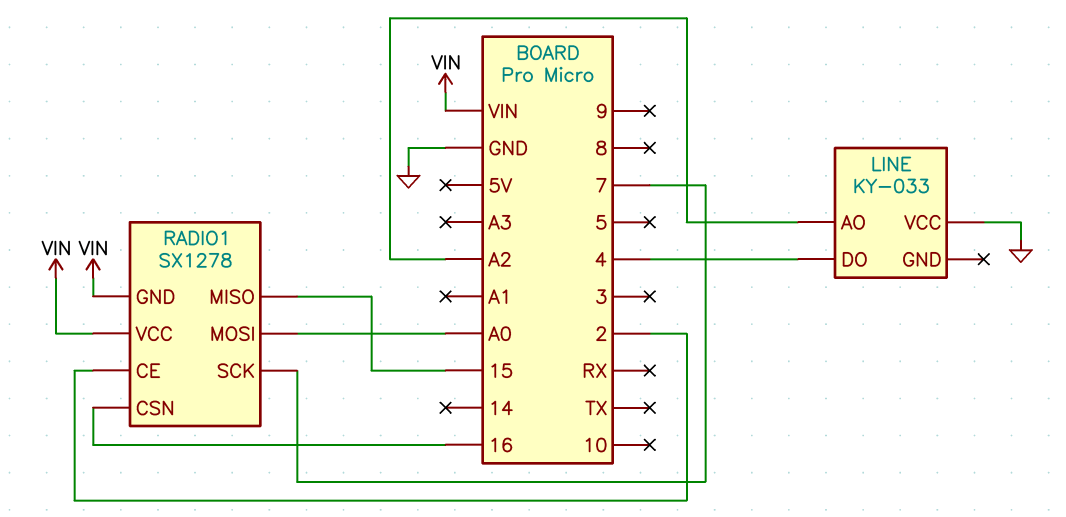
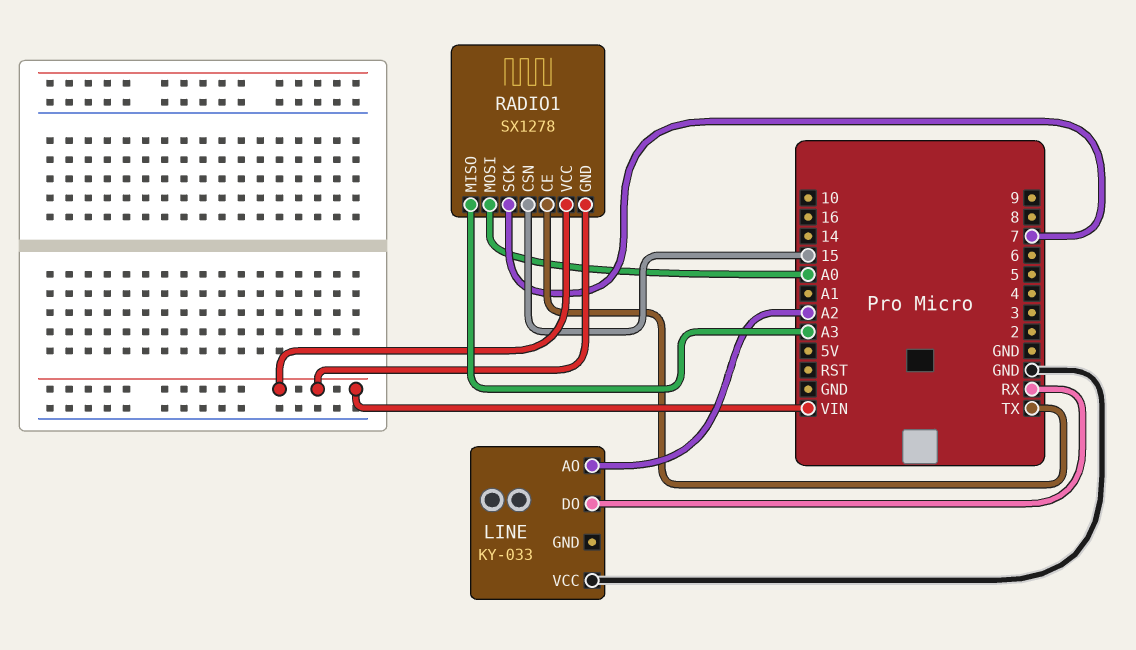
LINE pin DO: 4 -> RX
RADIO1 pin CE: 2 -> TX
RADIO1 pin CSN: 16 -> 15
RADIO1 pin MISO: 15 -> A3

